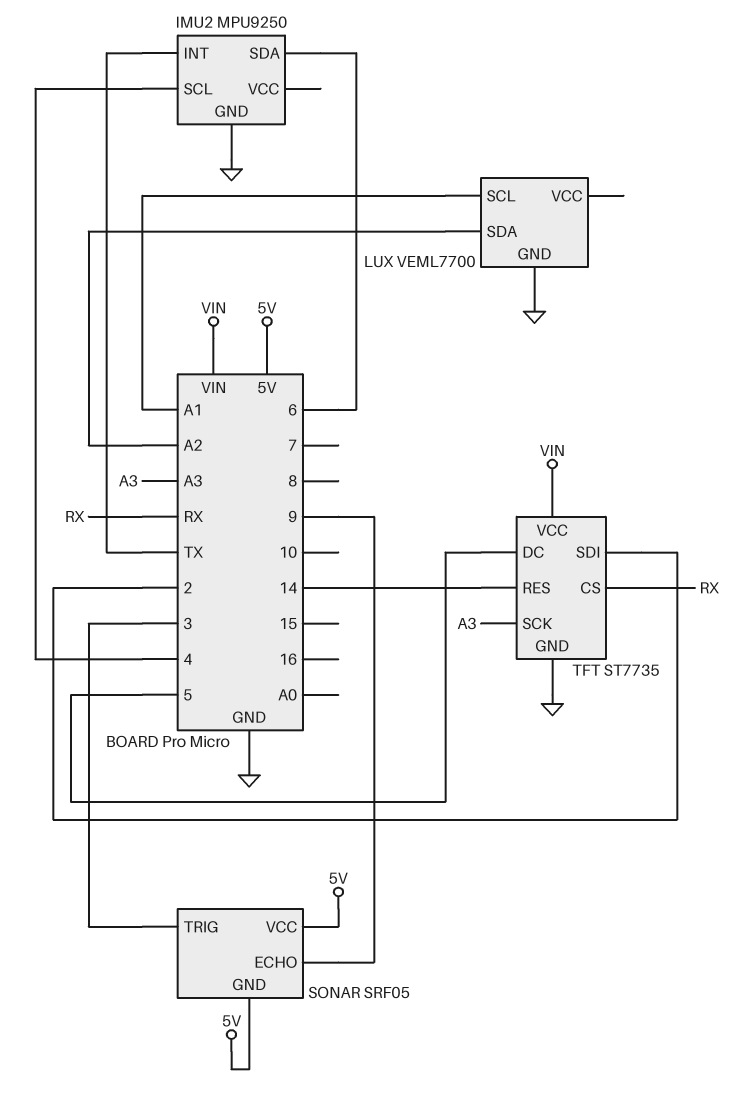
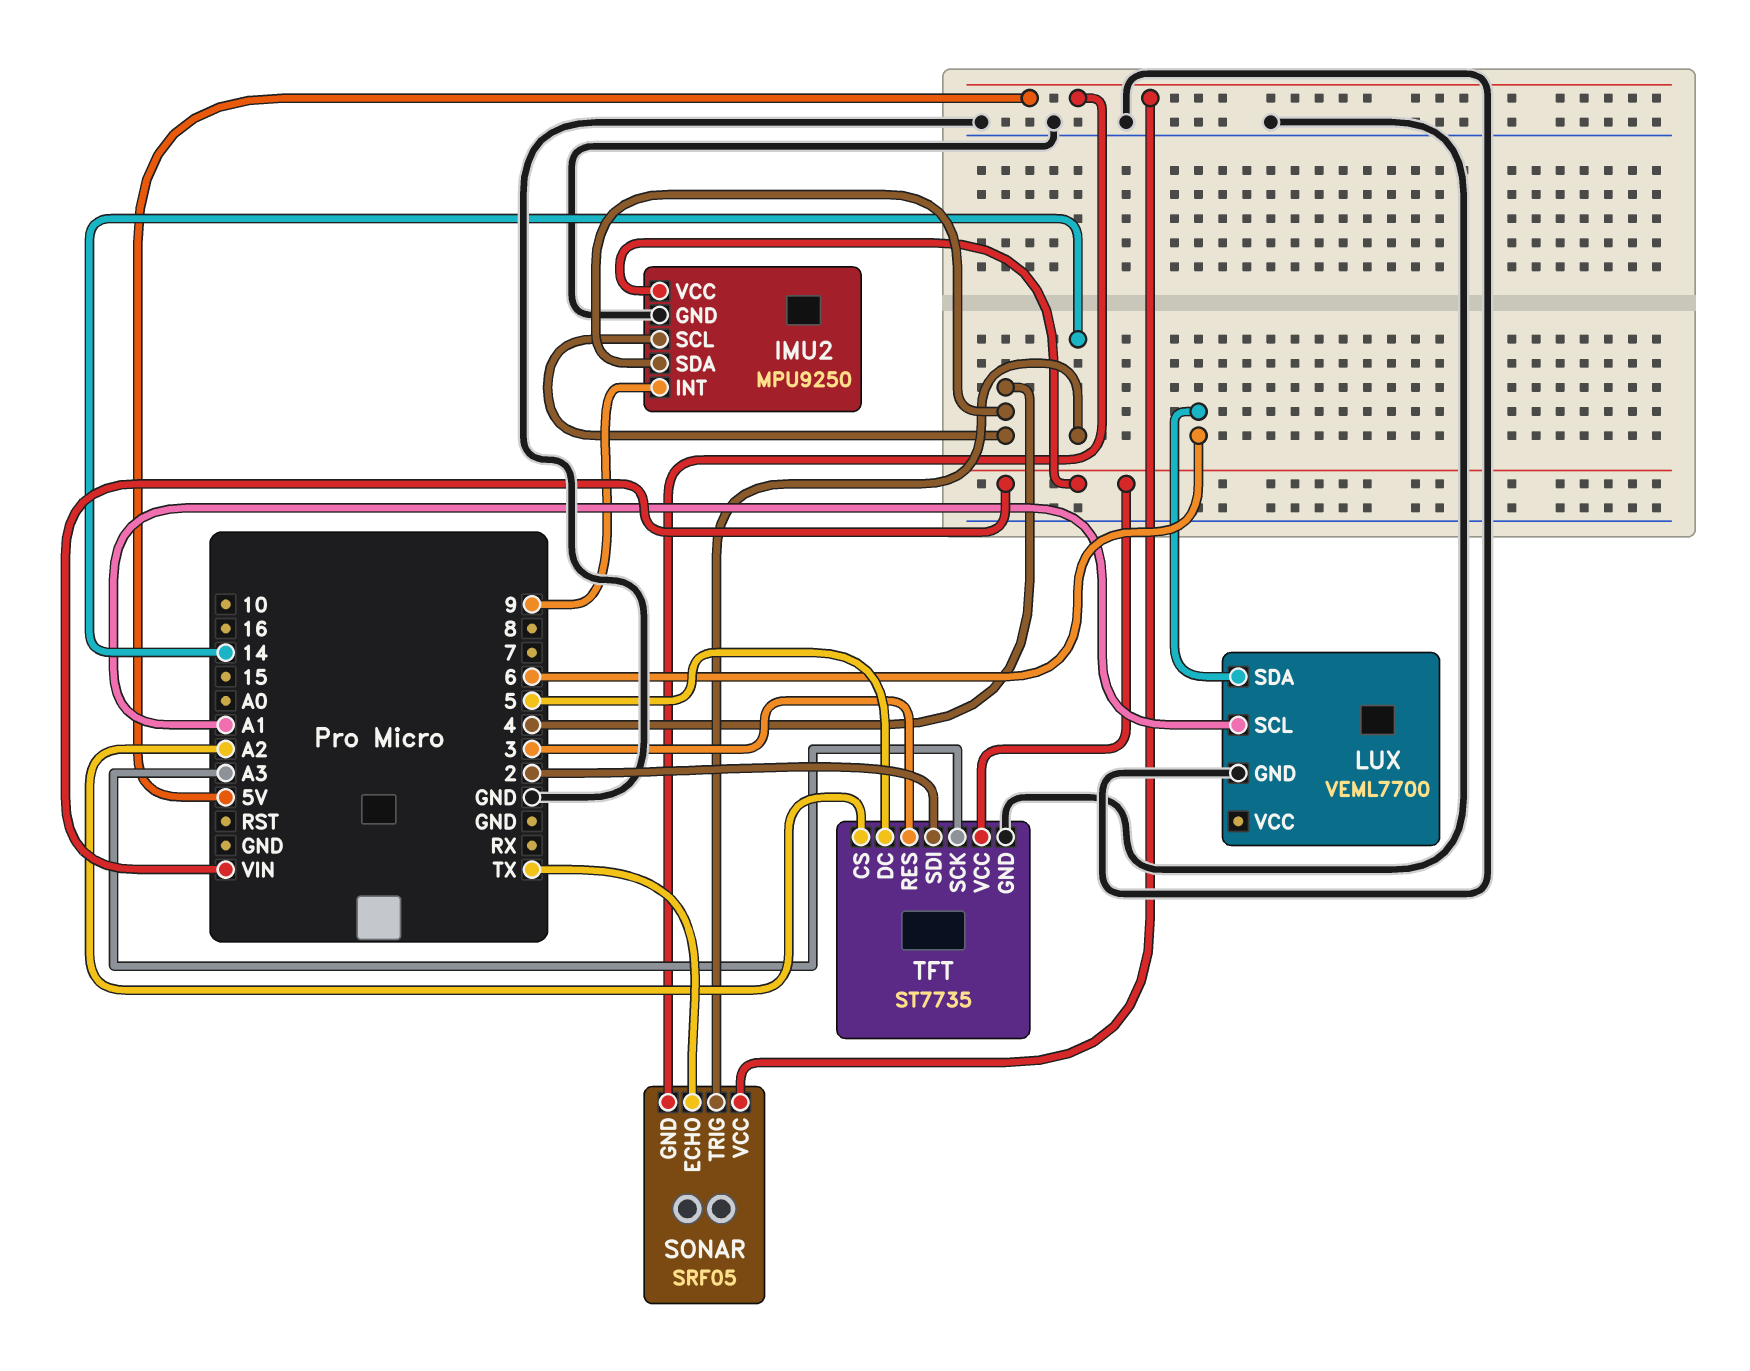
IMU2 pin INT: TX -> 9
IMU2 pin SDA: 6 -> 4
IMU2 pin VCC: none -> VIN
LUX pin SDA: A2 -> 6
SONAR pin ECHO: 9 -> TX
SONAR pin TRIG: 3 -> 14
TFT pin CS: RX -> A2
TFT pin RES: 14 -> 3

